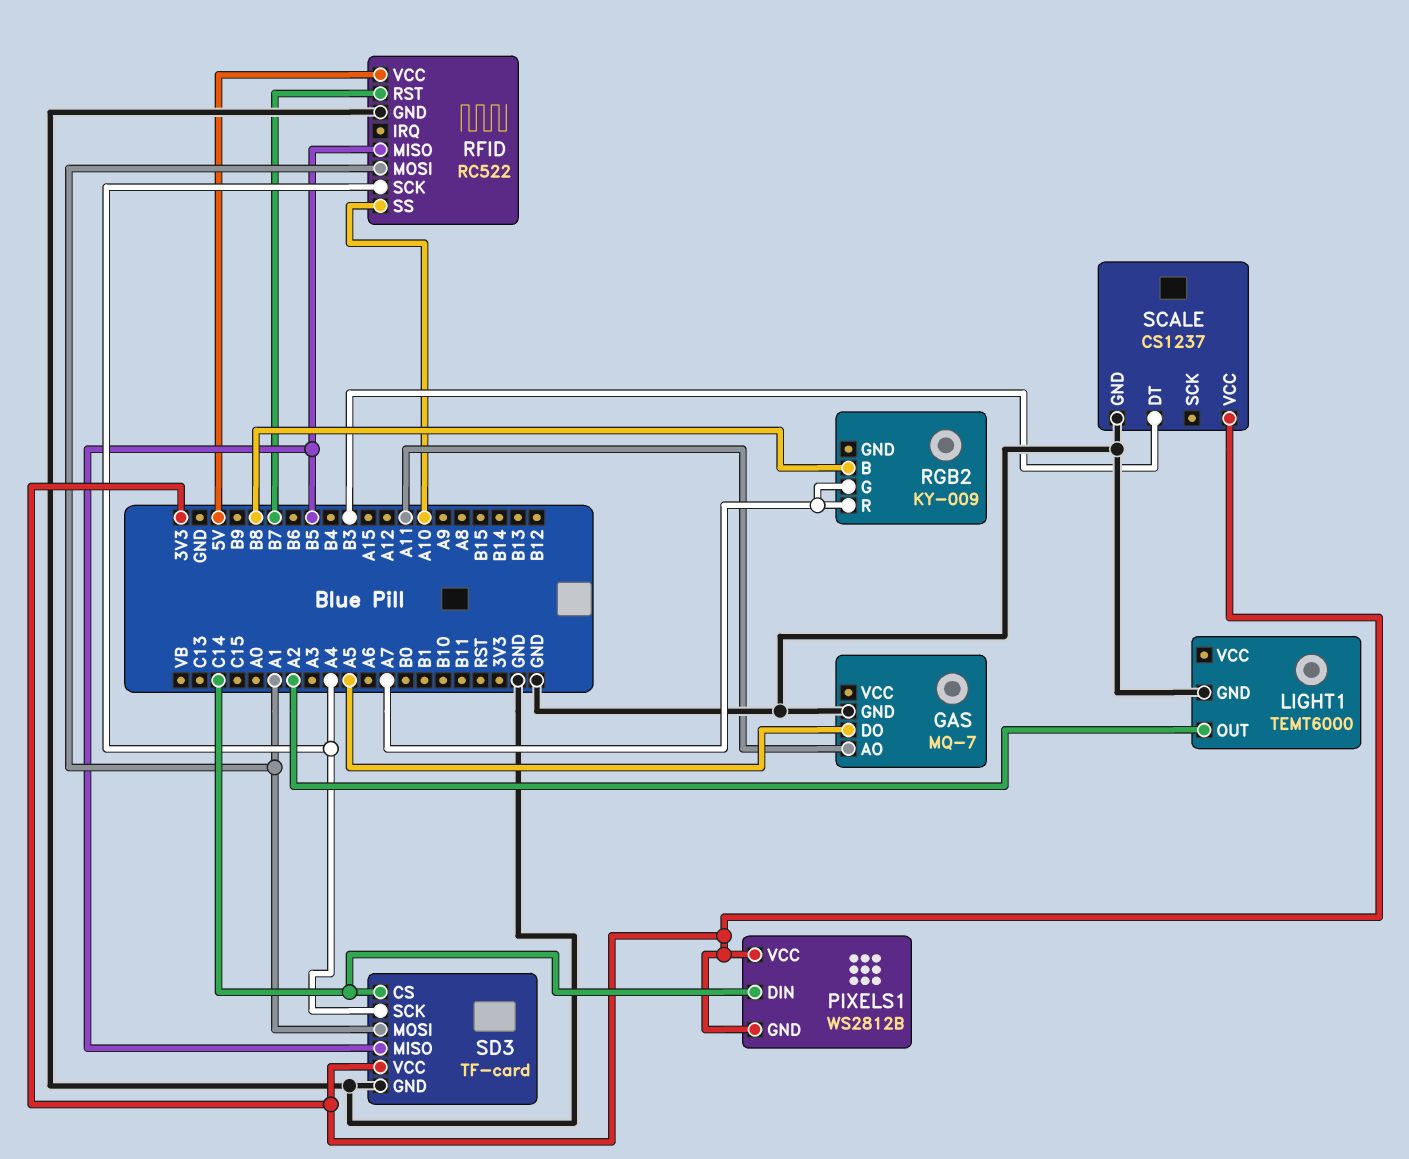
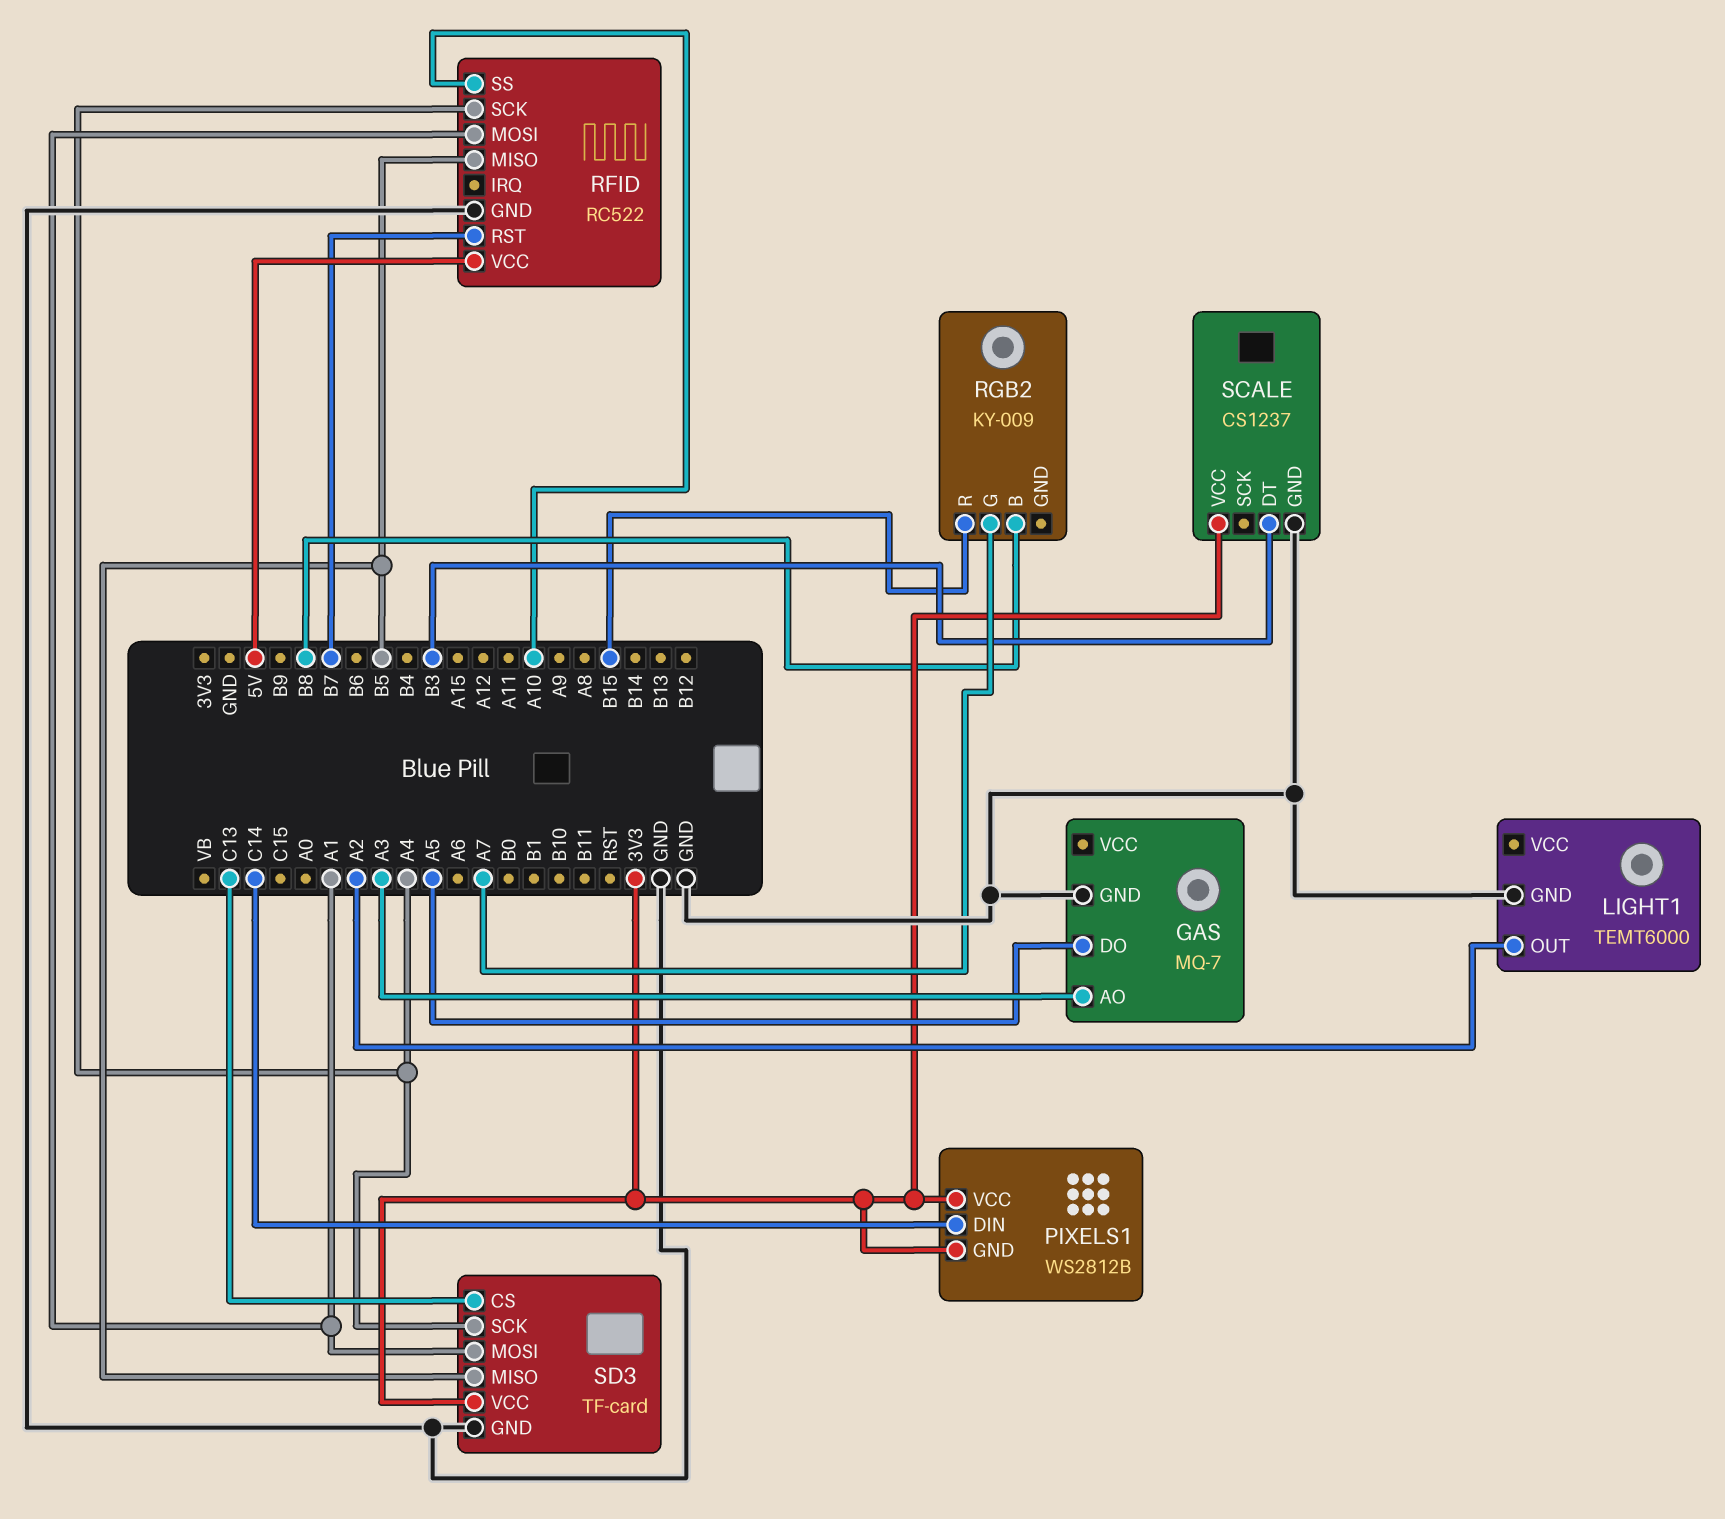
GAS pin AO: A11 -> A3
RGB2 pin R: A7 -> B15
SD3 pin CS: C14 -> C13

